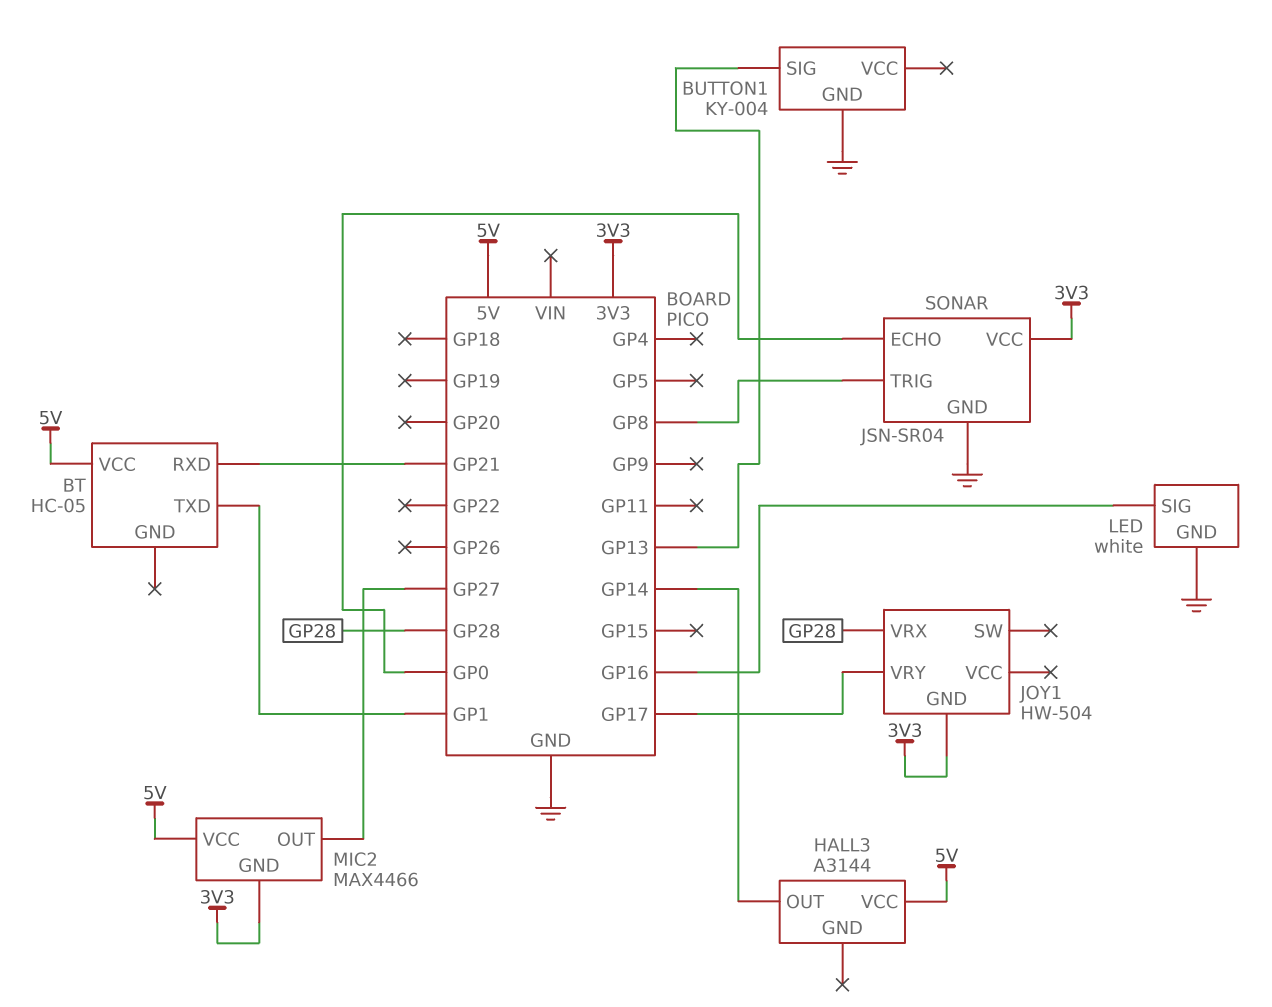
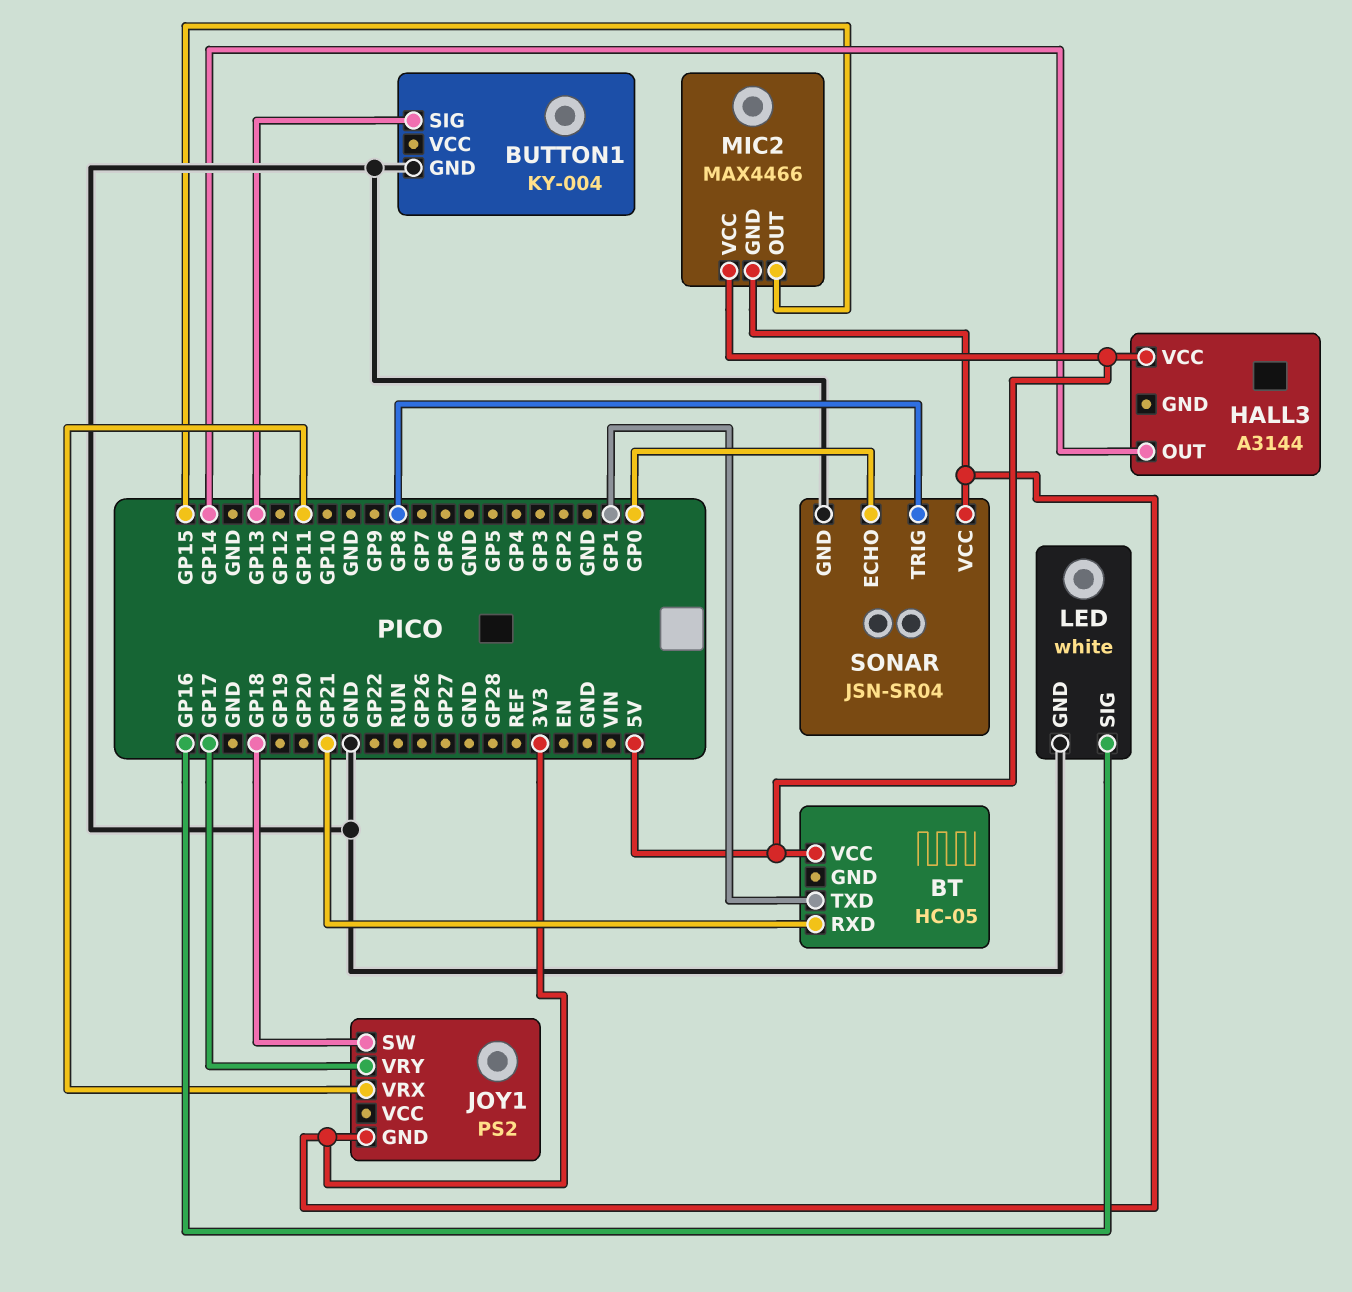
JOY1: HW-504 -> PS2
JOY1 pin SW: none -> GP18
JOY1 pin VRX: GP28 -> GP11
MIC2 pin OUT: GP27 -> GP15

